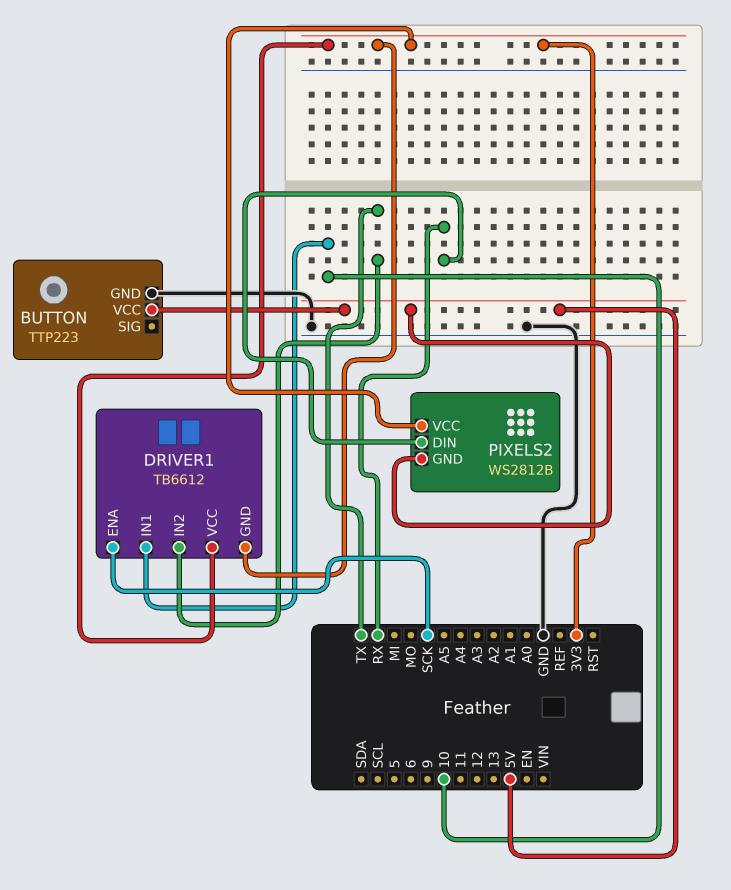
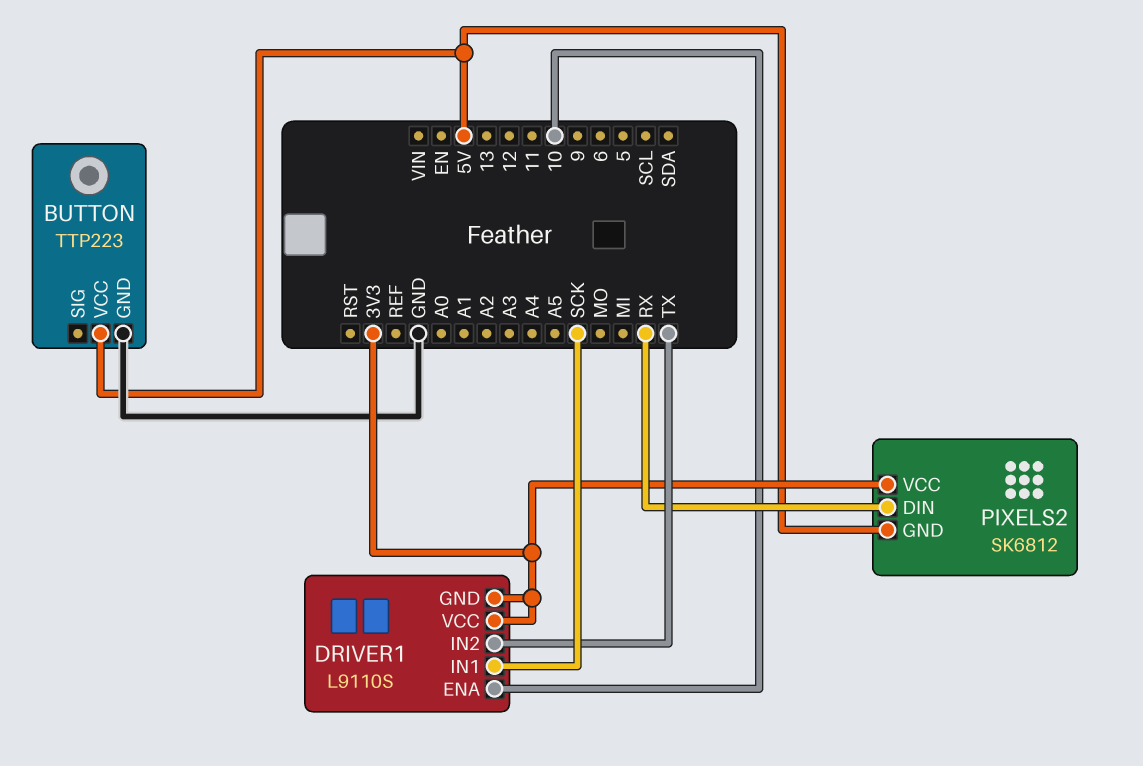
DRIVER1: TB6612 -> L9110S
DRIVER1 pin ENA: SCK -> 10
DRIVER1 pin IN1: 10 -> SCK
PIXELS2: WS2812B -> SK6812

